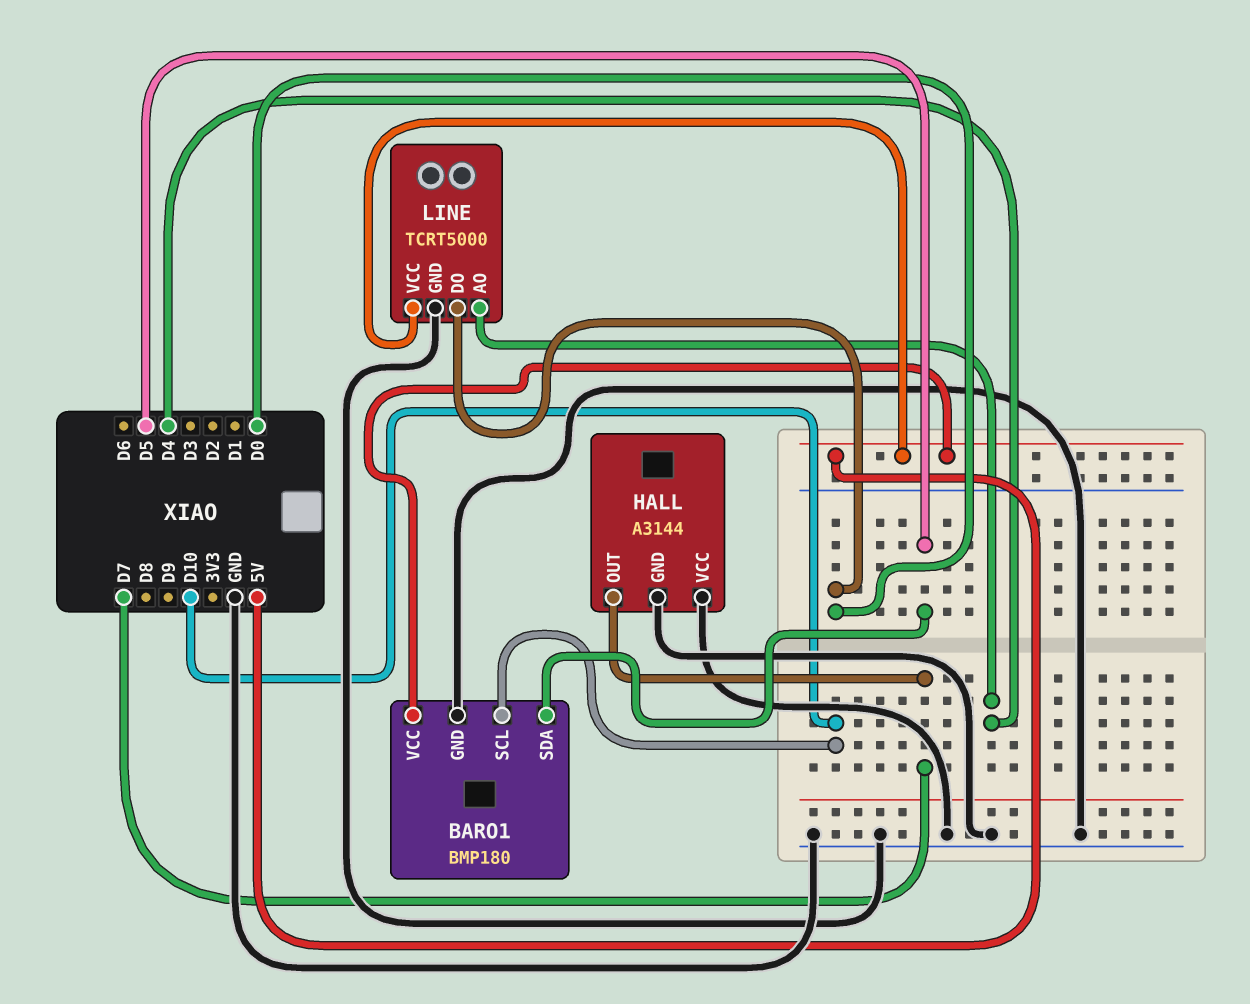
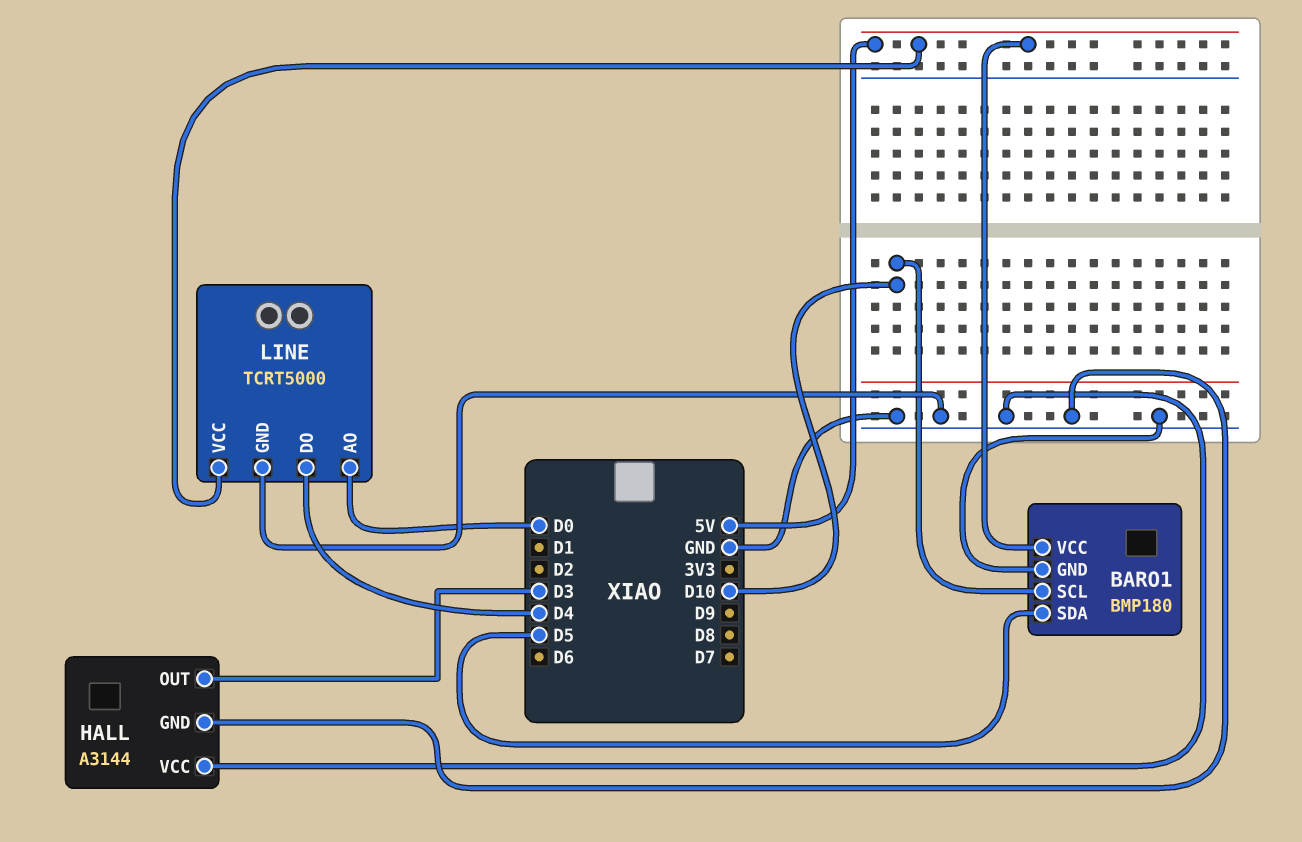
HALL pin OUT: D7 -> D3
LINE pin AO: D4 -> D0
LINE pin DO: D0 -> D4

